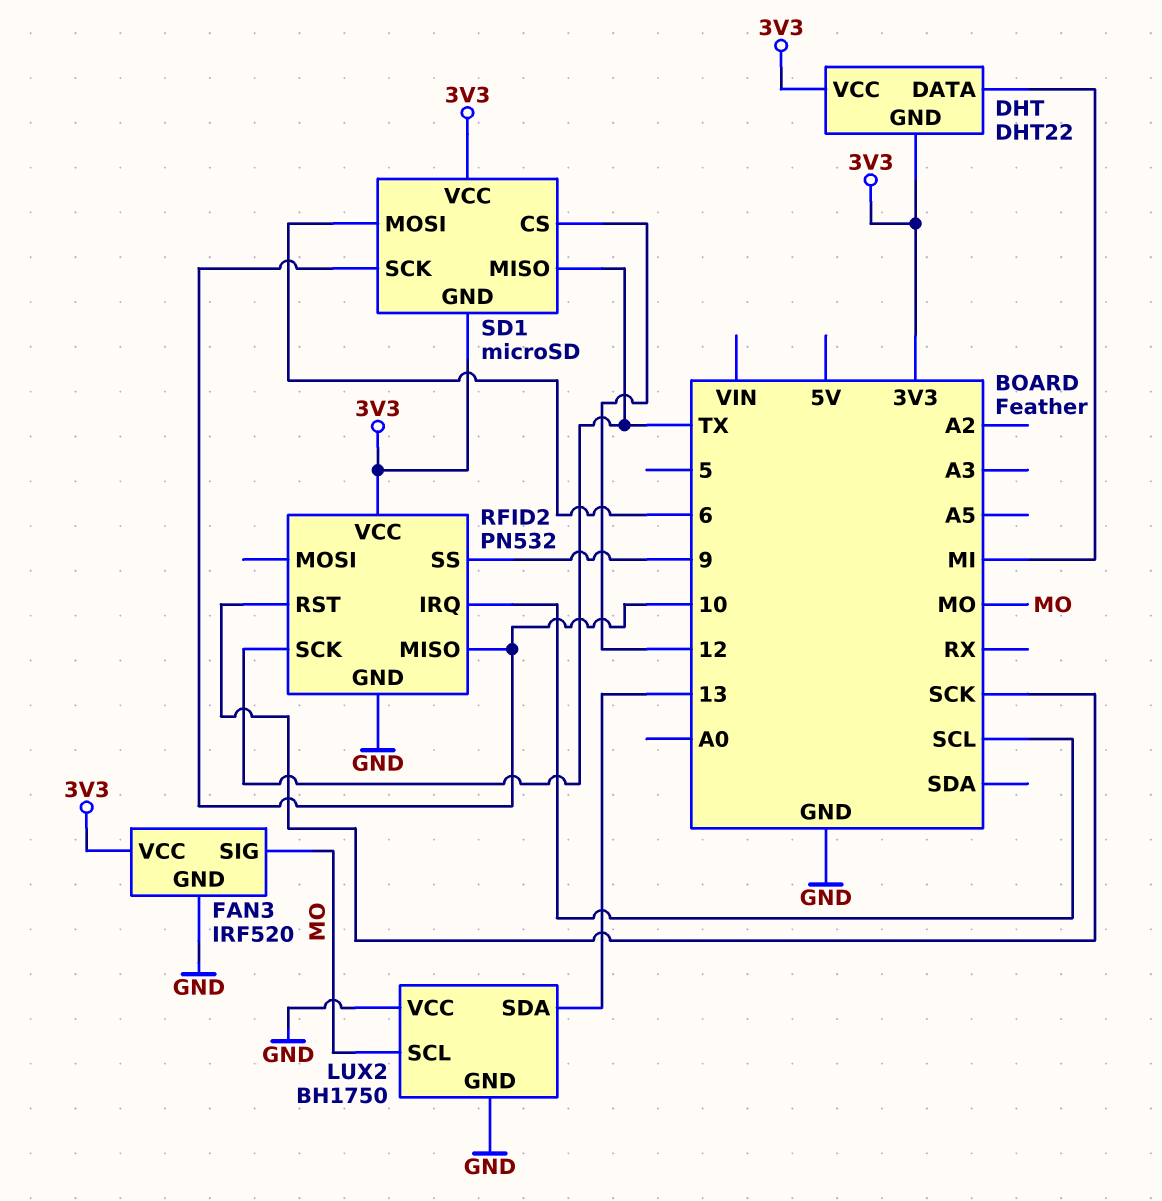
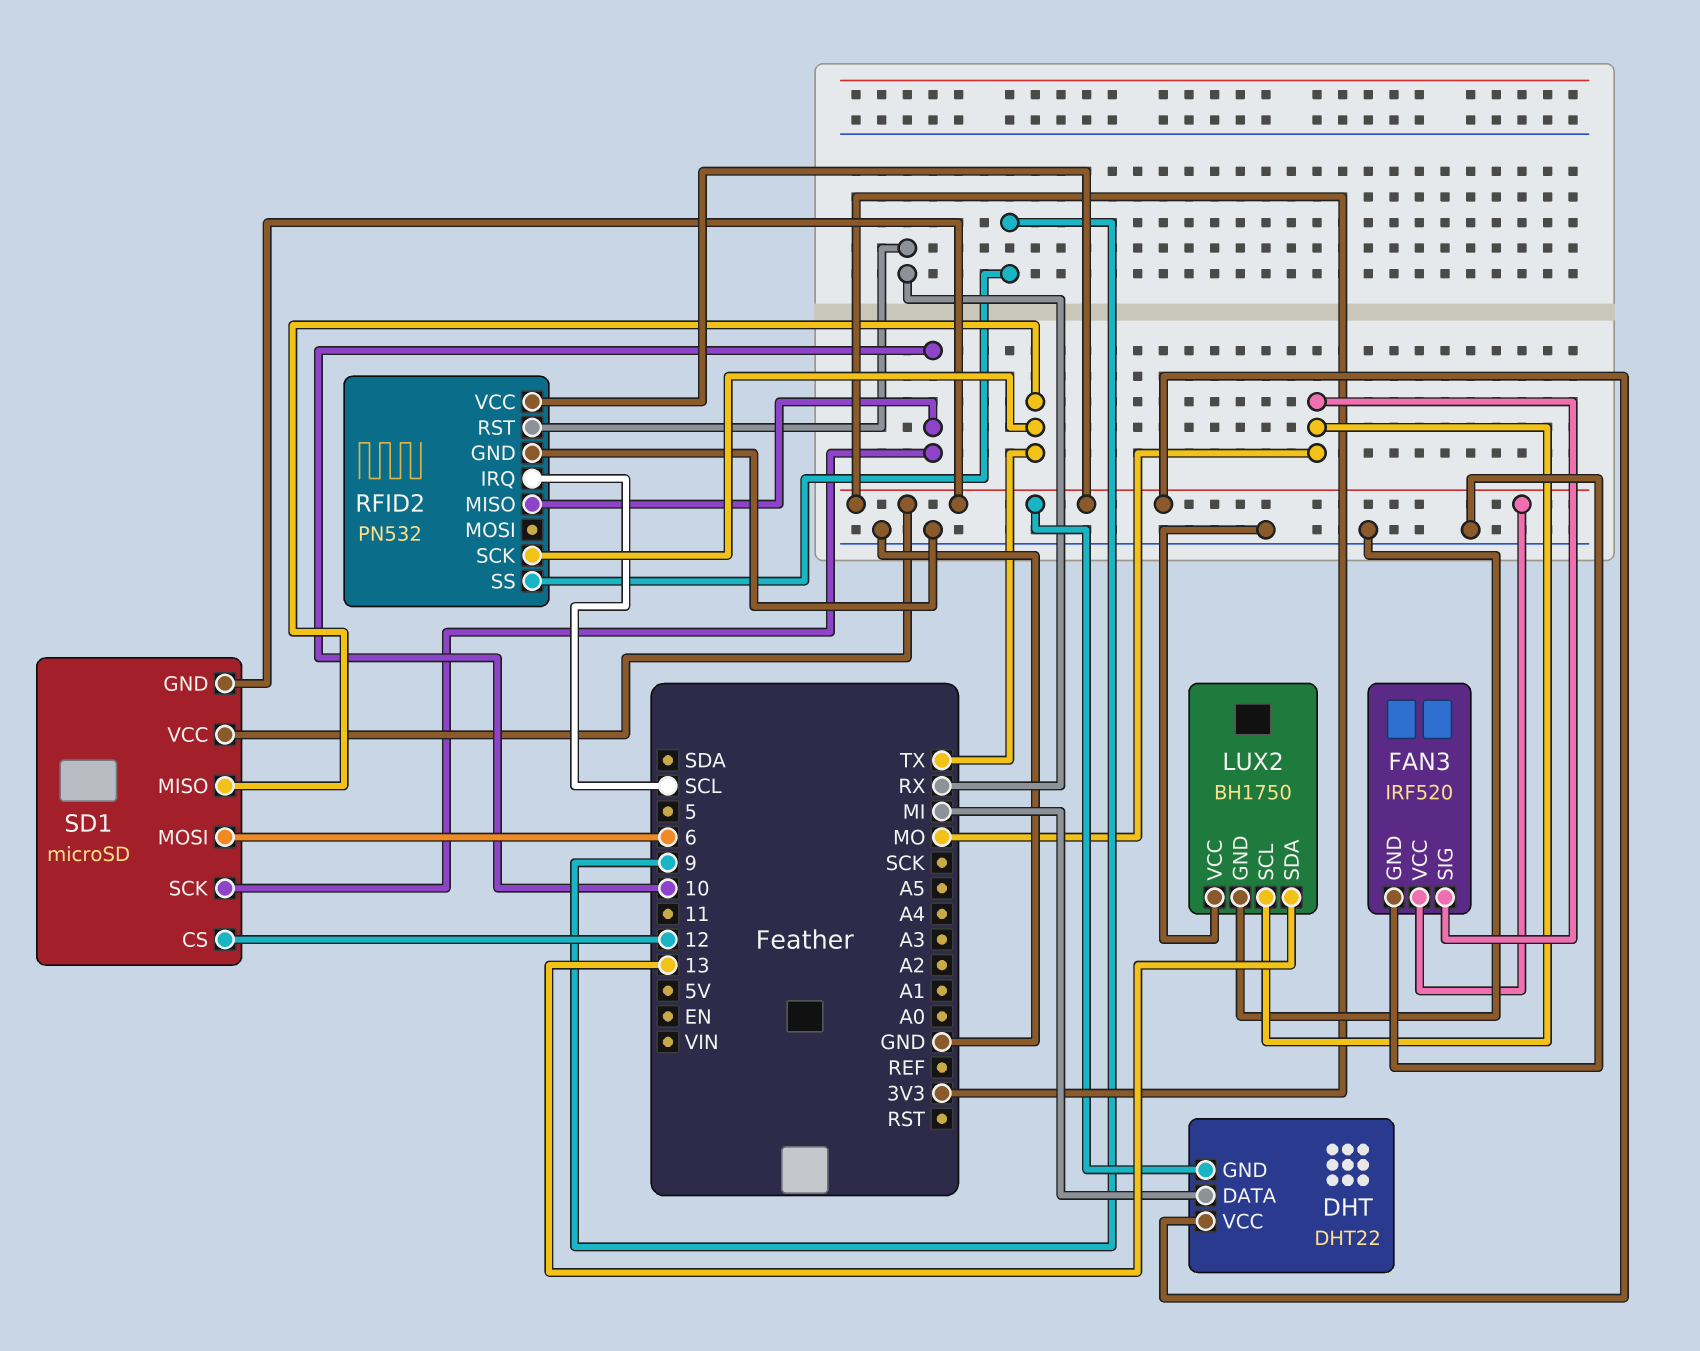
RFID2 pin RST: SCK -> RX

